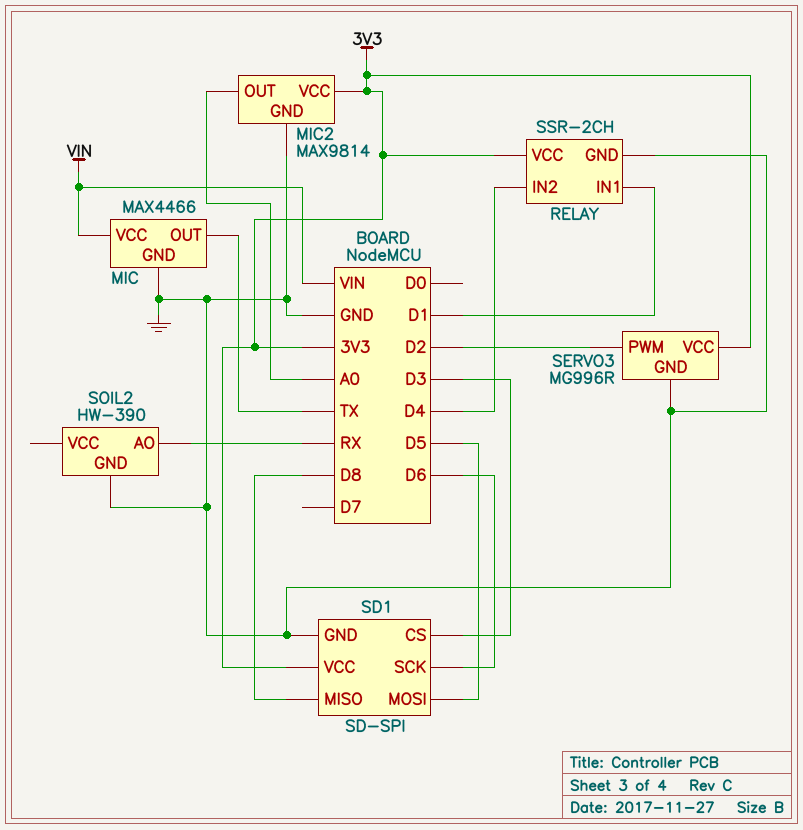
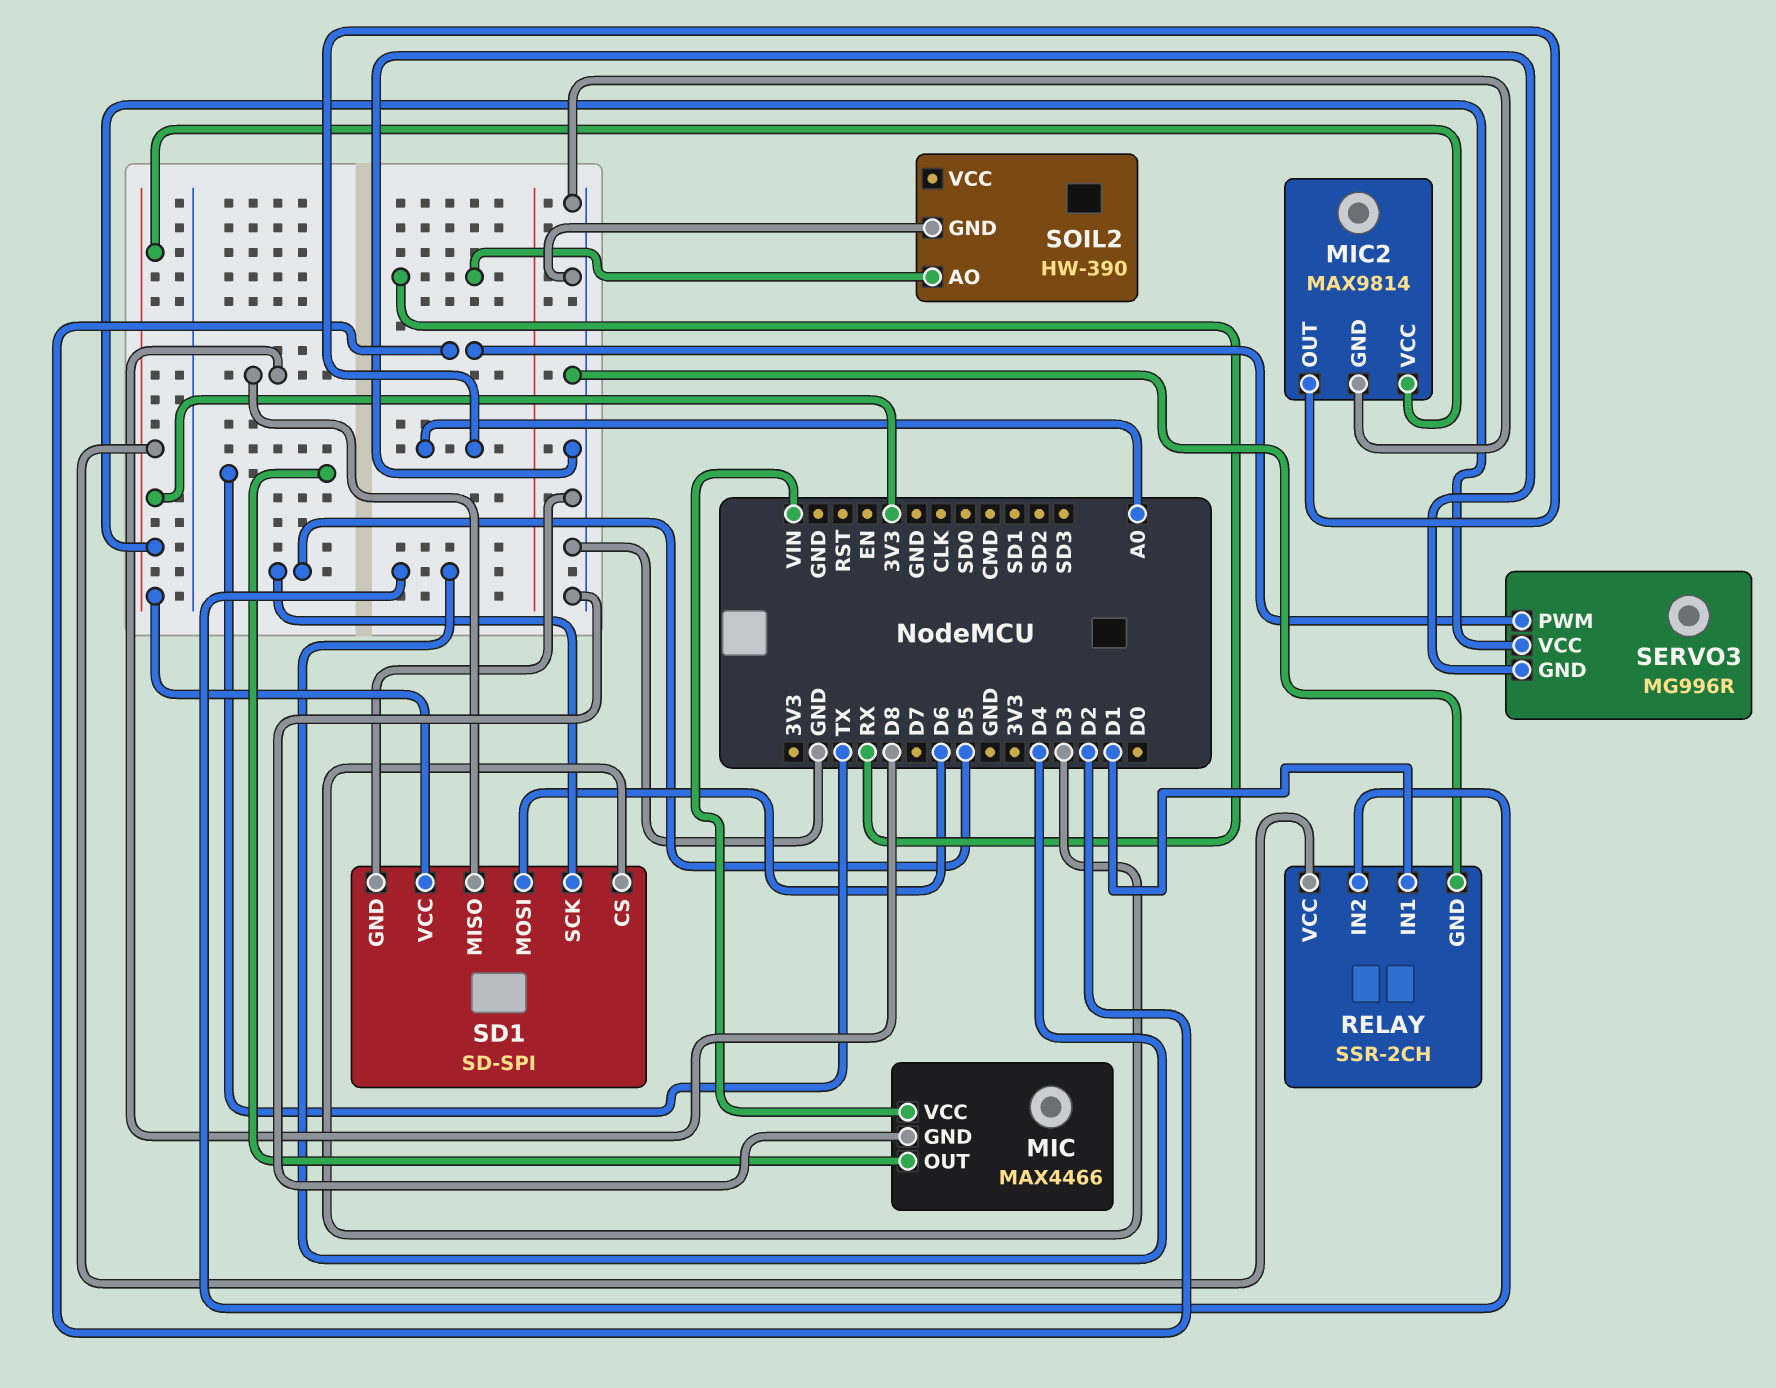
SD1 pin MOSI: D5 -> D6
SD1 pin SCK: D6 -> D5

